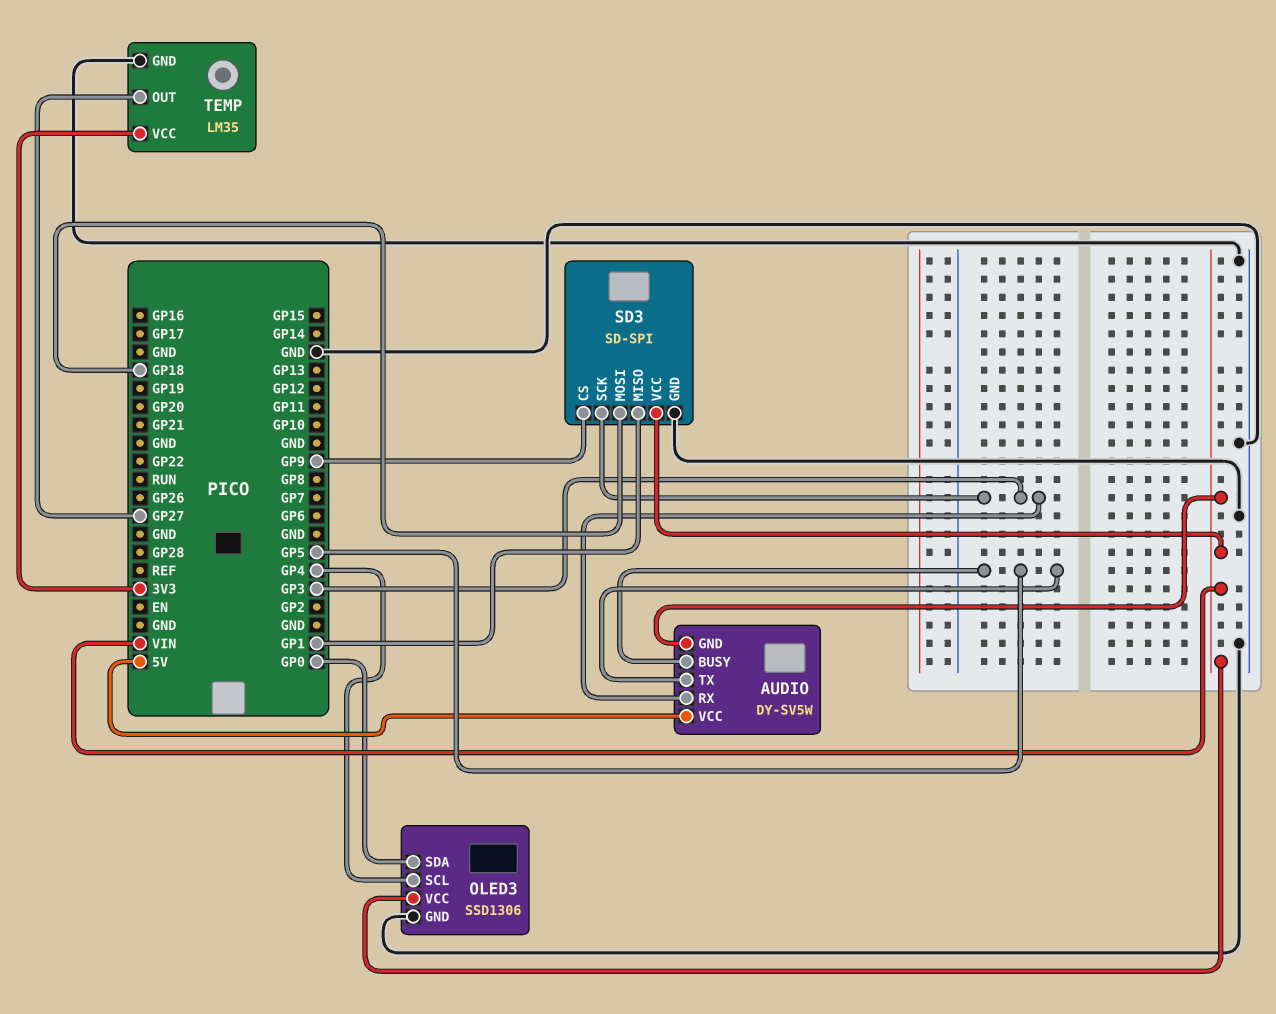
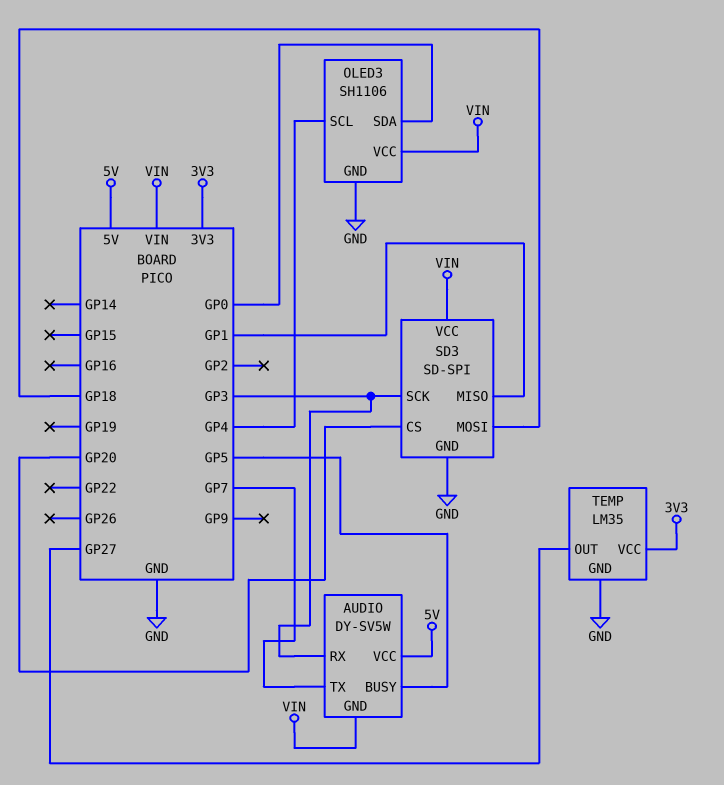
AUDIO pin TX: GP5 -> GP7
OLED3: SSD1306 -> SH1106
SD3 pin CS: GP9 -> GP20

